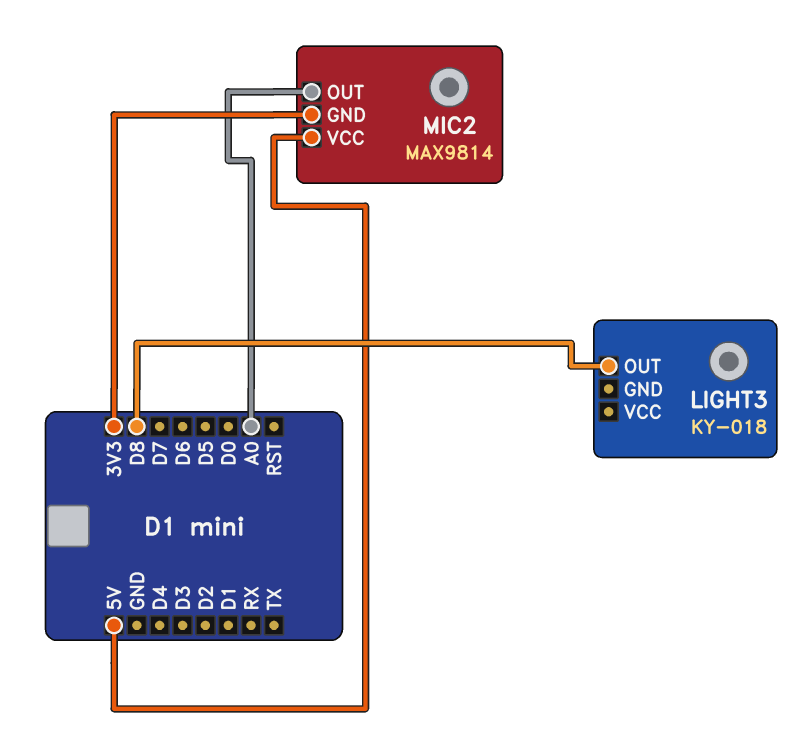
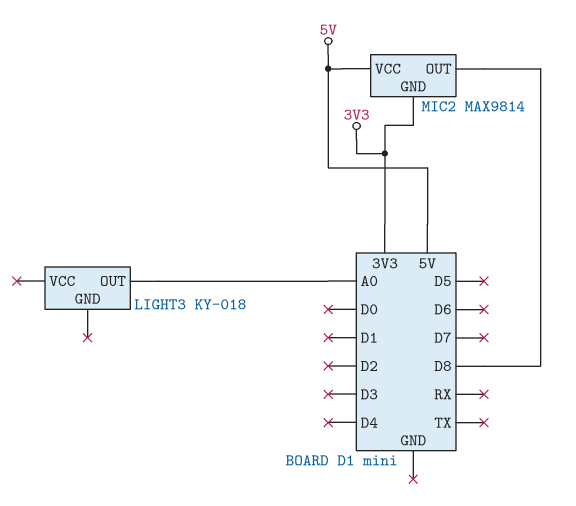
LIGHT3 pin OUT: D8 -> A0
MIC2 pin OUT: A0 -> D8

